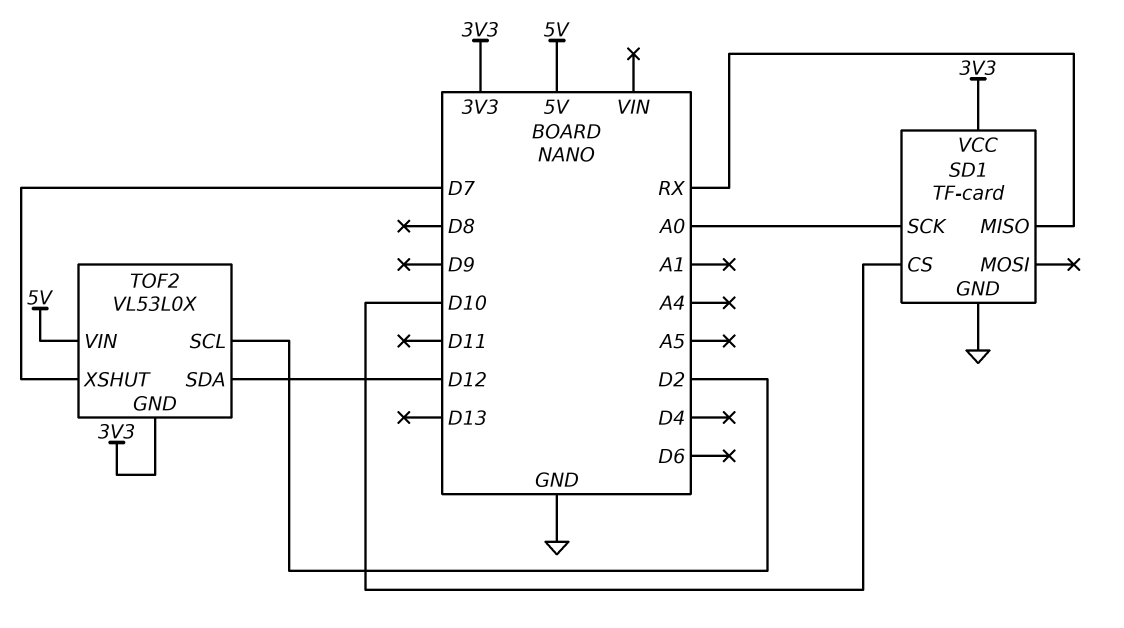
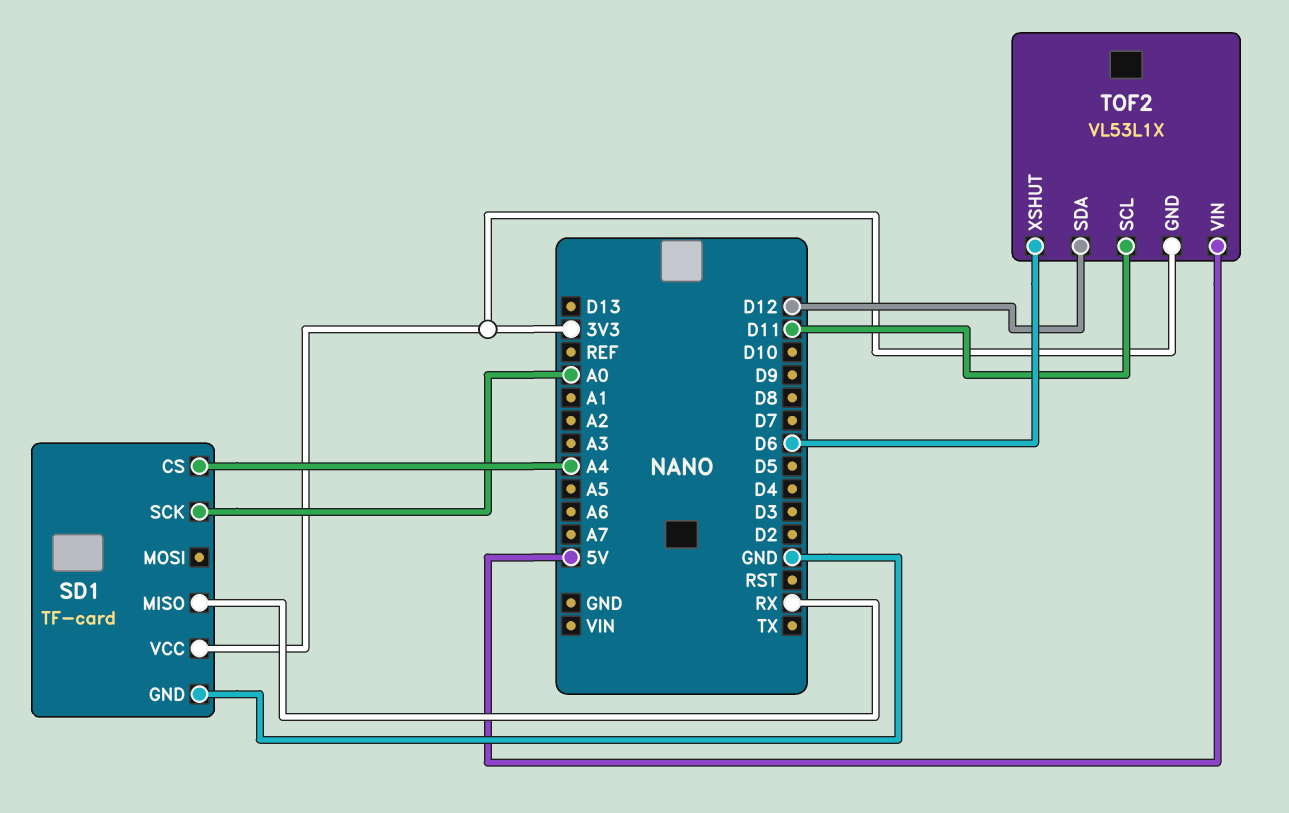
SD1 pin CS: D10 -> A4
TOF2: VL53L0X -> VL53L1X
TOF2 pin SCL: D2 -> D11
TOF2 pin XSHUT: D7 -> D6

